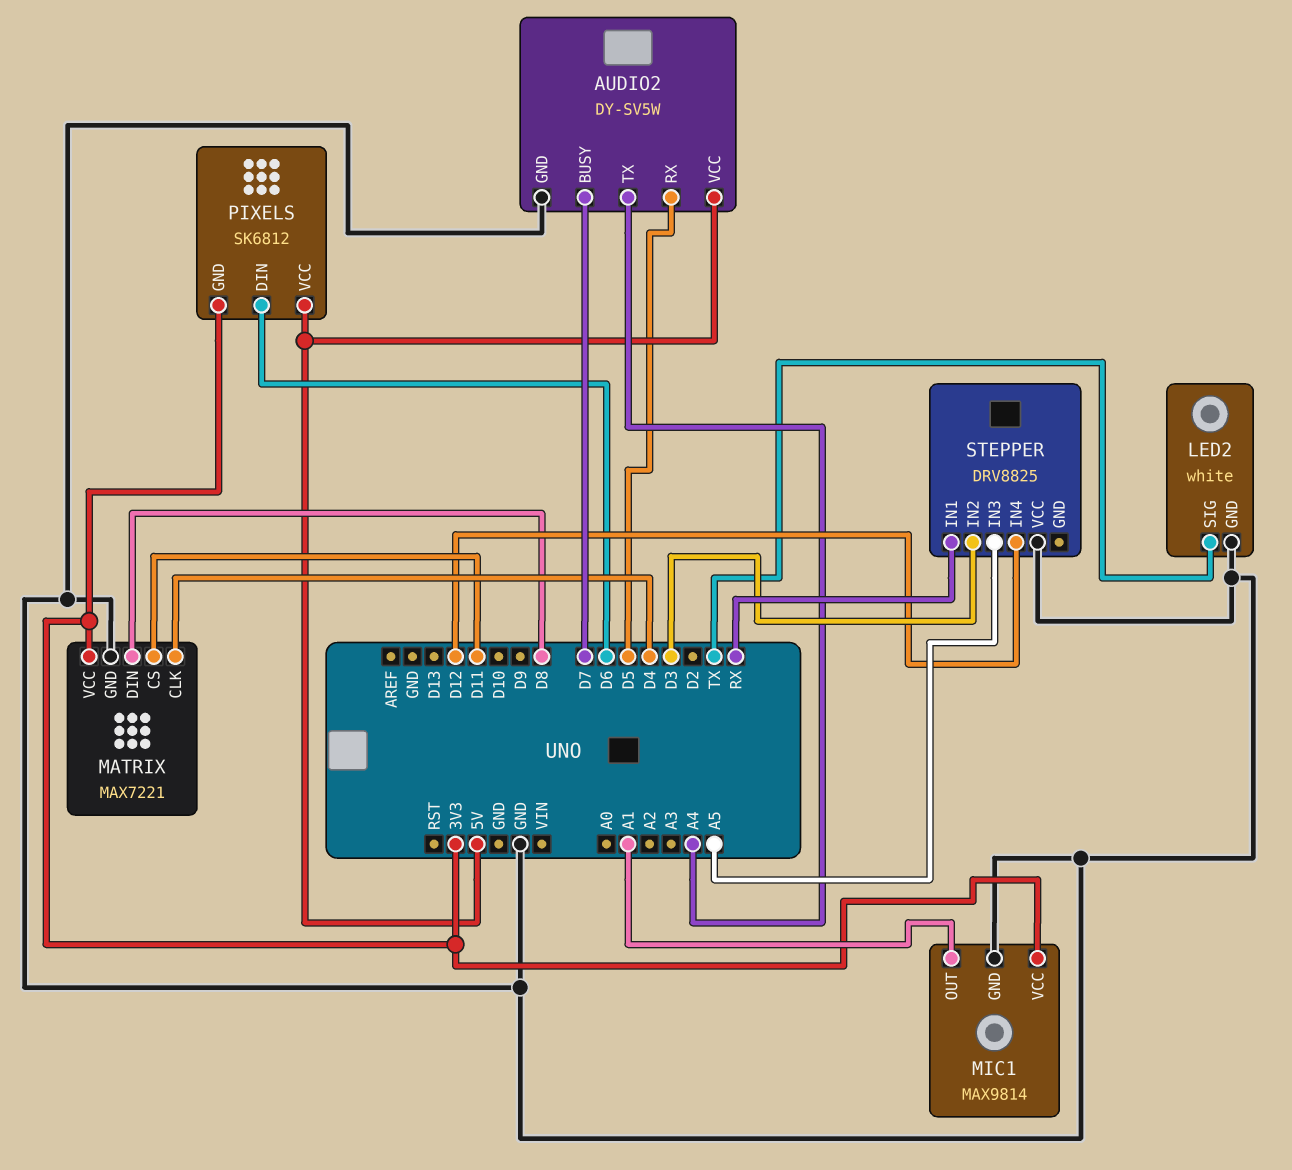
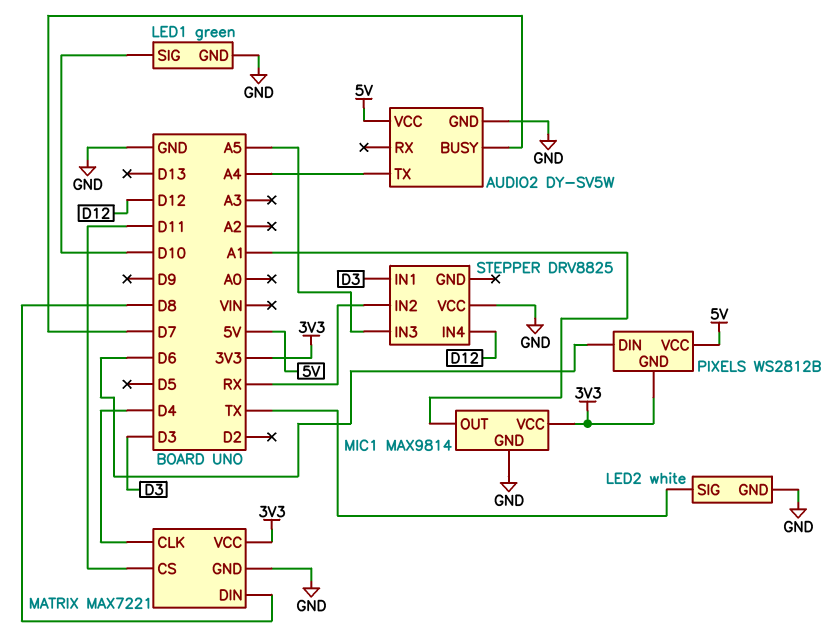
AUDIO2 pin RX: D5 -> none
LED1: none -> green
LED1 pin GND: none -> GND
LED1 pin SIG: none -> D10
PIXELS: SK6812 -> WS2812B
STEPPER pin IN1: RX -> D3
STEPPER pin IN2: D3 -> RX

